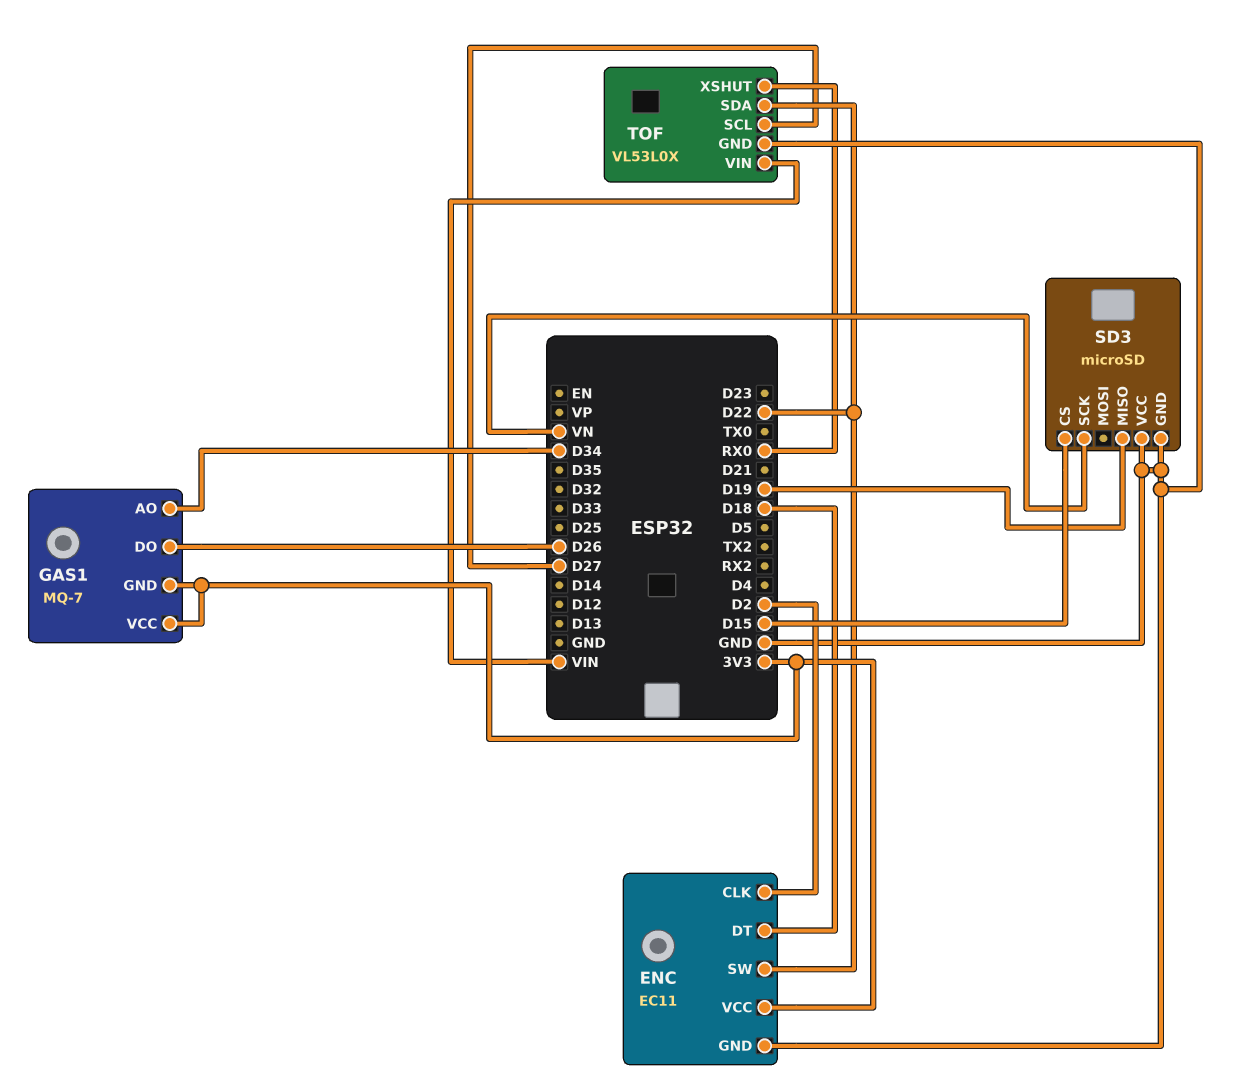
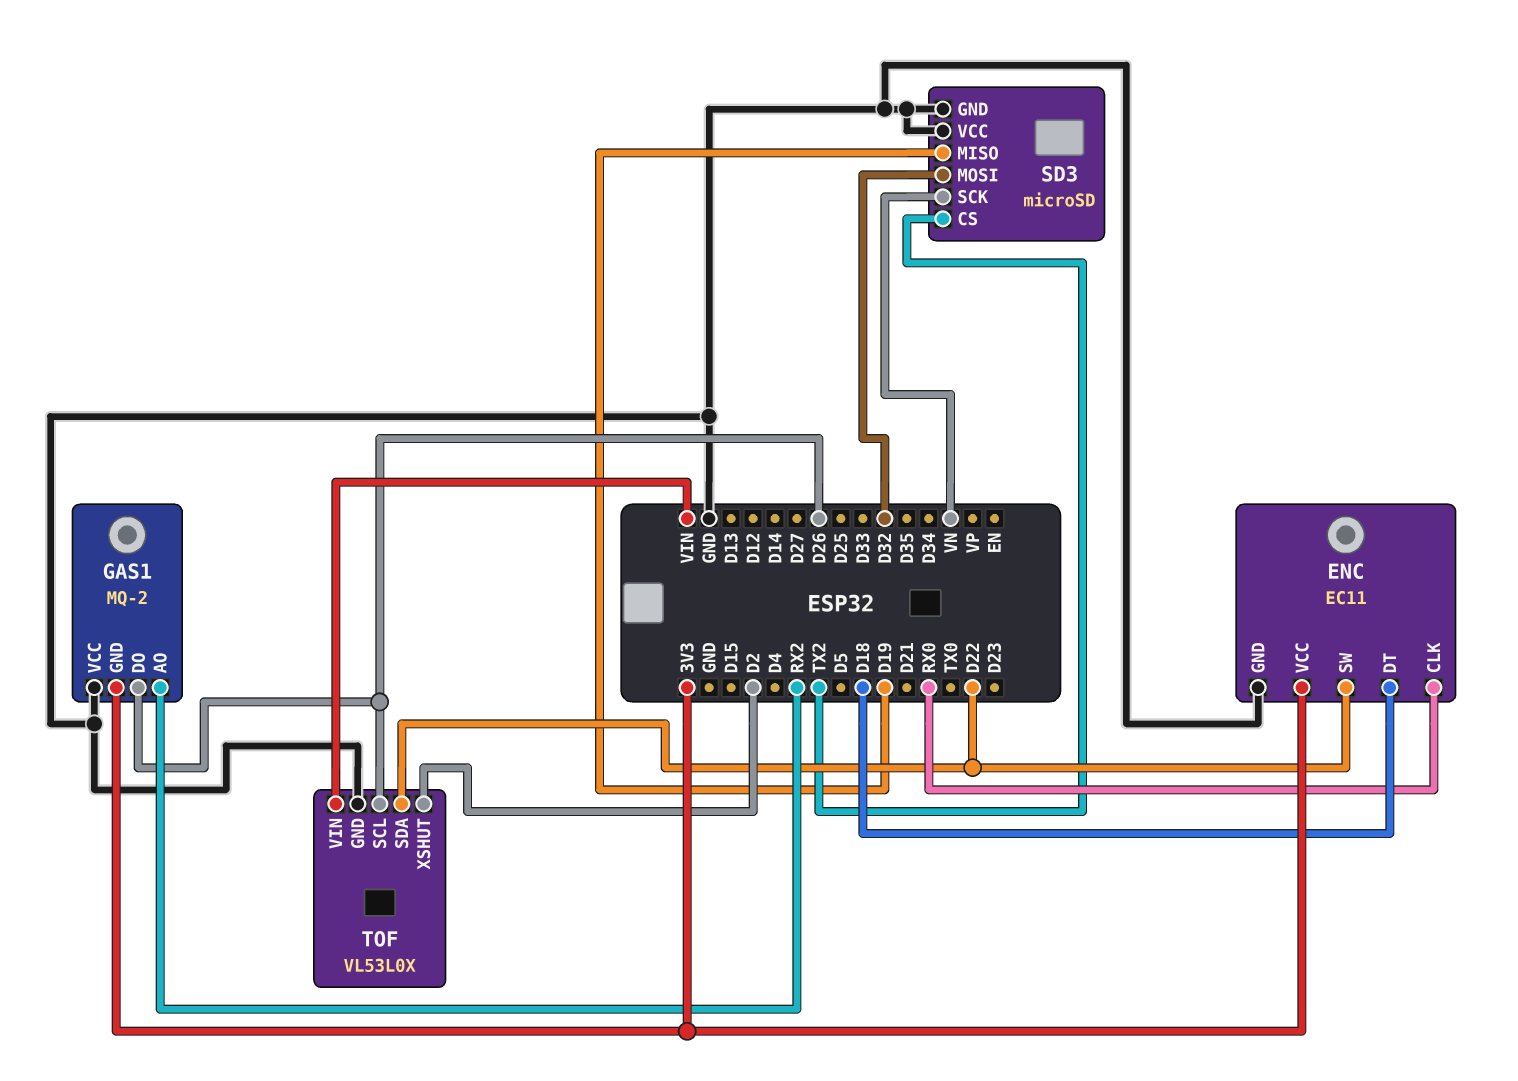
ENC pin CLK: D2 -> RX0
GAS1: MQ-7 -> MQ-2
GAS1 pin AO: D34 -> RX2
GAS1 pin VCC: 3V3 -> GND
SD3 pin CS: D15 -> TX2
SD3 pin MOSI: none -> D32
TOF pin SCL: D27 -> D26
TOF pin XSHUT: RX0 -> D2

